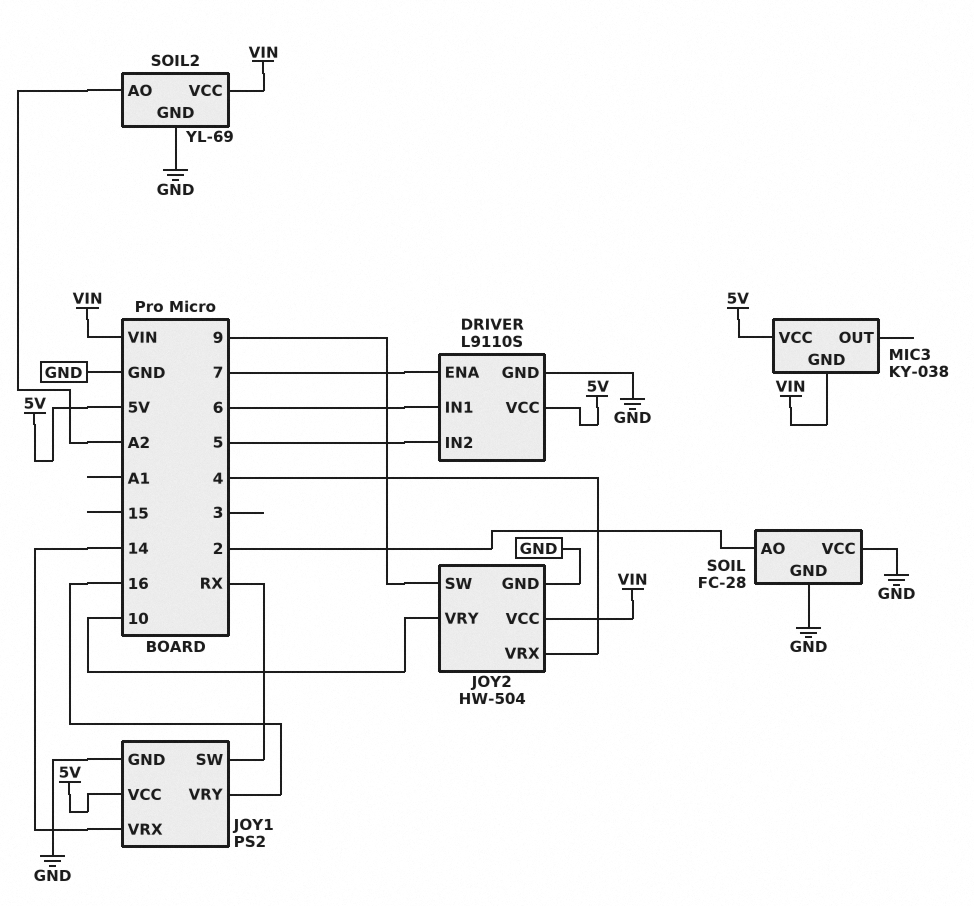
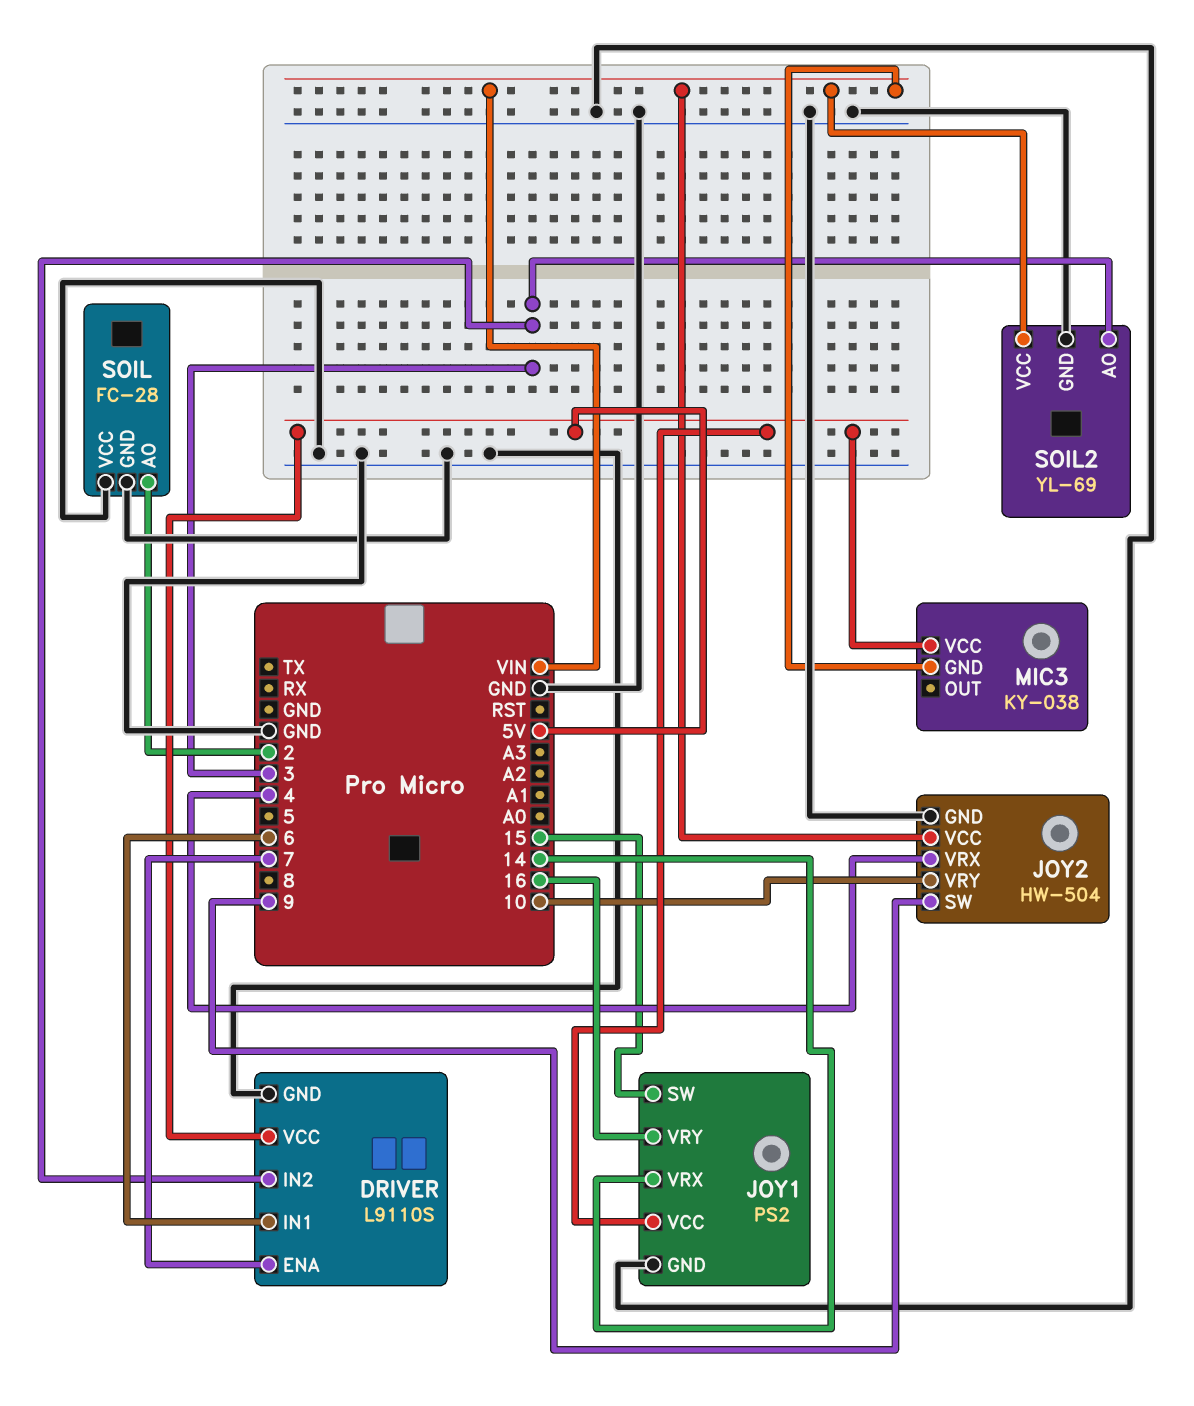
DRIVER pin IN2: 5 -> 3
JOY1 pin SW: RX -> 15
SOIL2 pin AO: A2 -> 3

